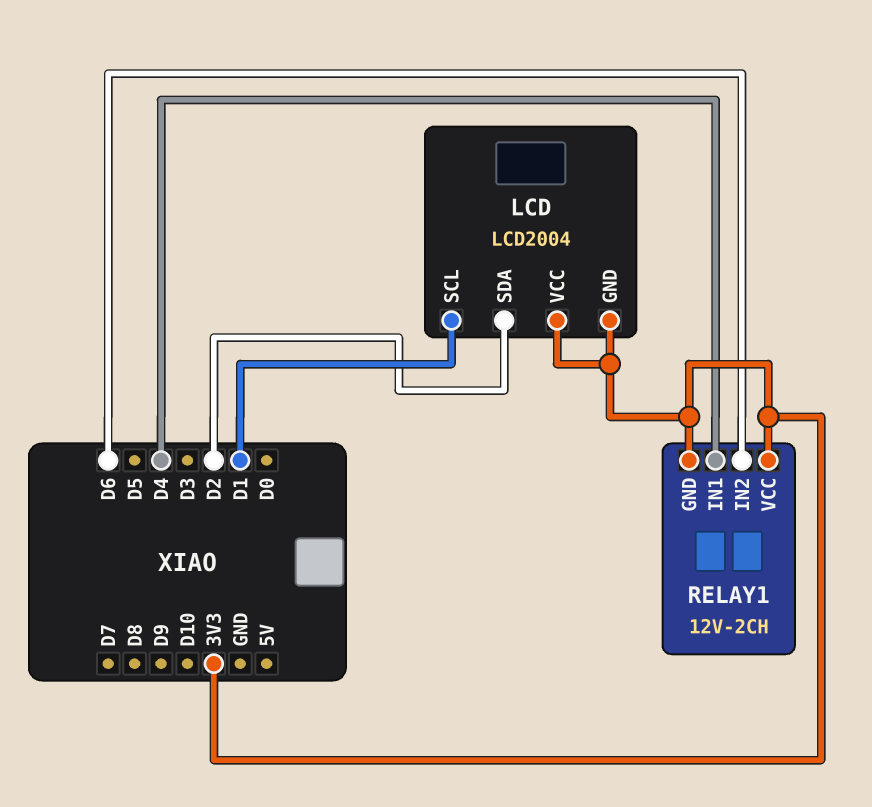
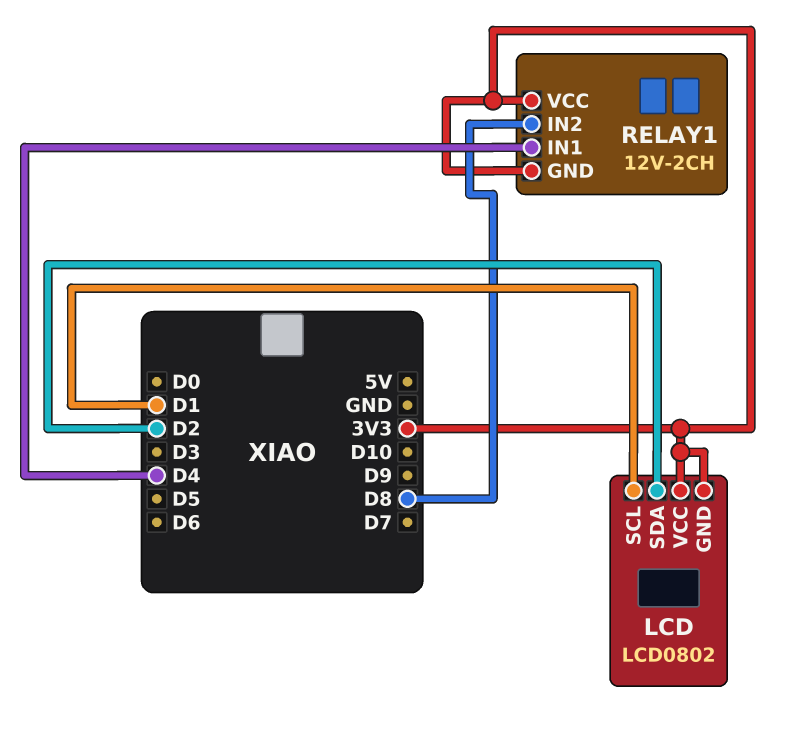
LCD: LCD2004 -> LCD0802
RELAY1 pin IN2: D6 -> D8

